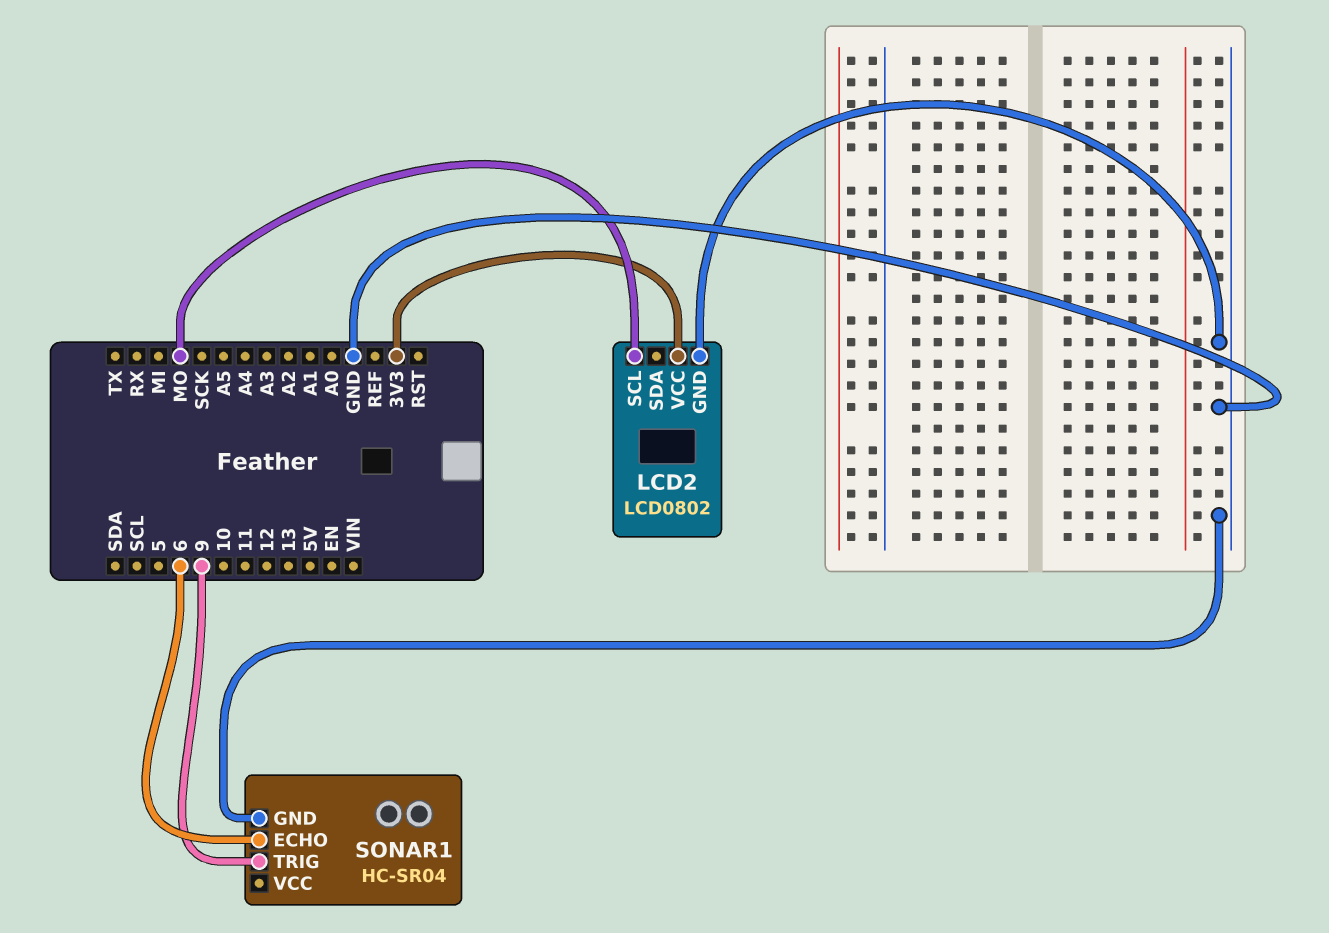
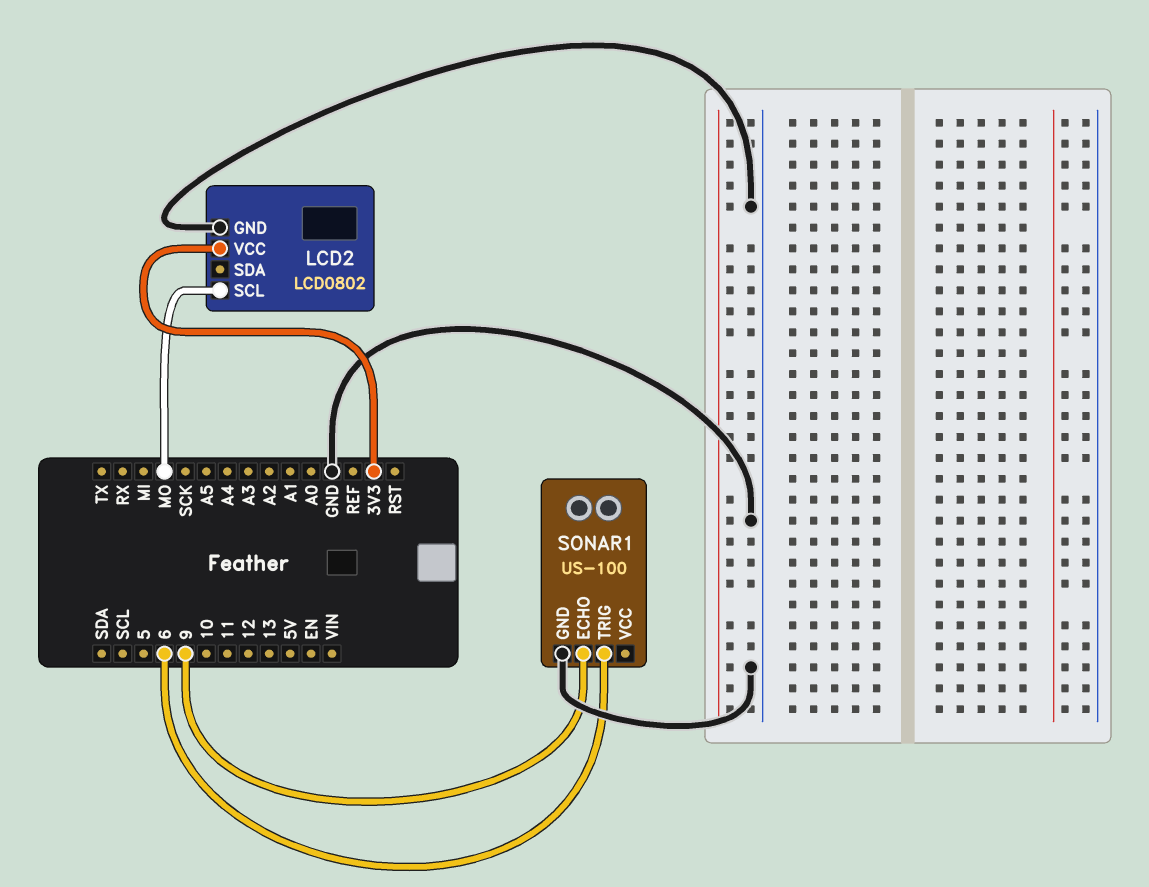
SONAR1: HC-SR04 -> US-100
SONAR1 pin ECHO: 6 -> 9
SONAR1 pin TRIG: 9 -> 6

